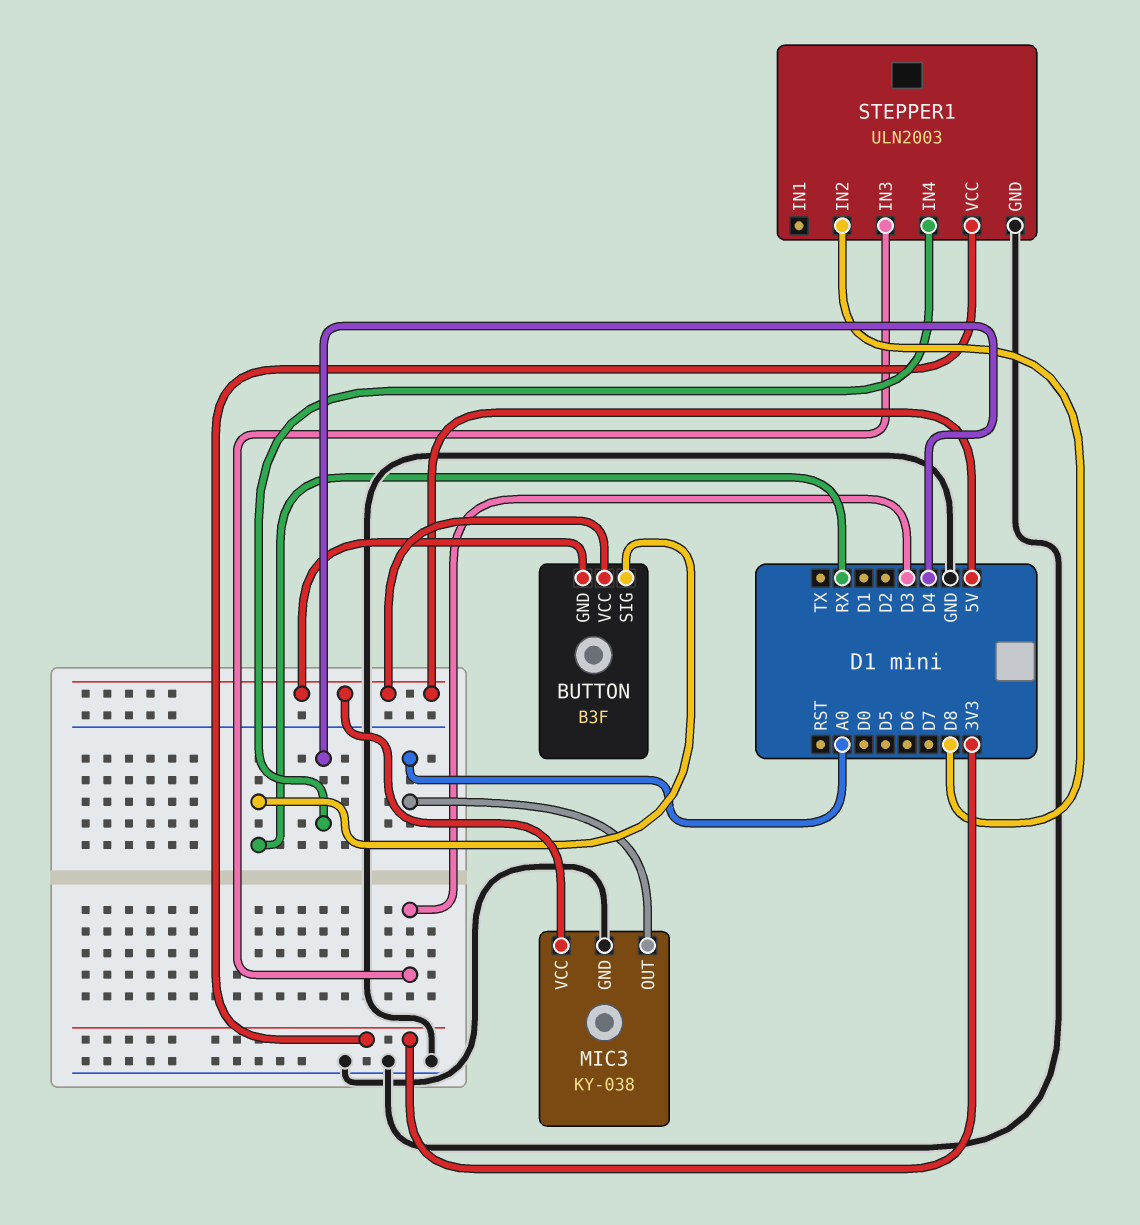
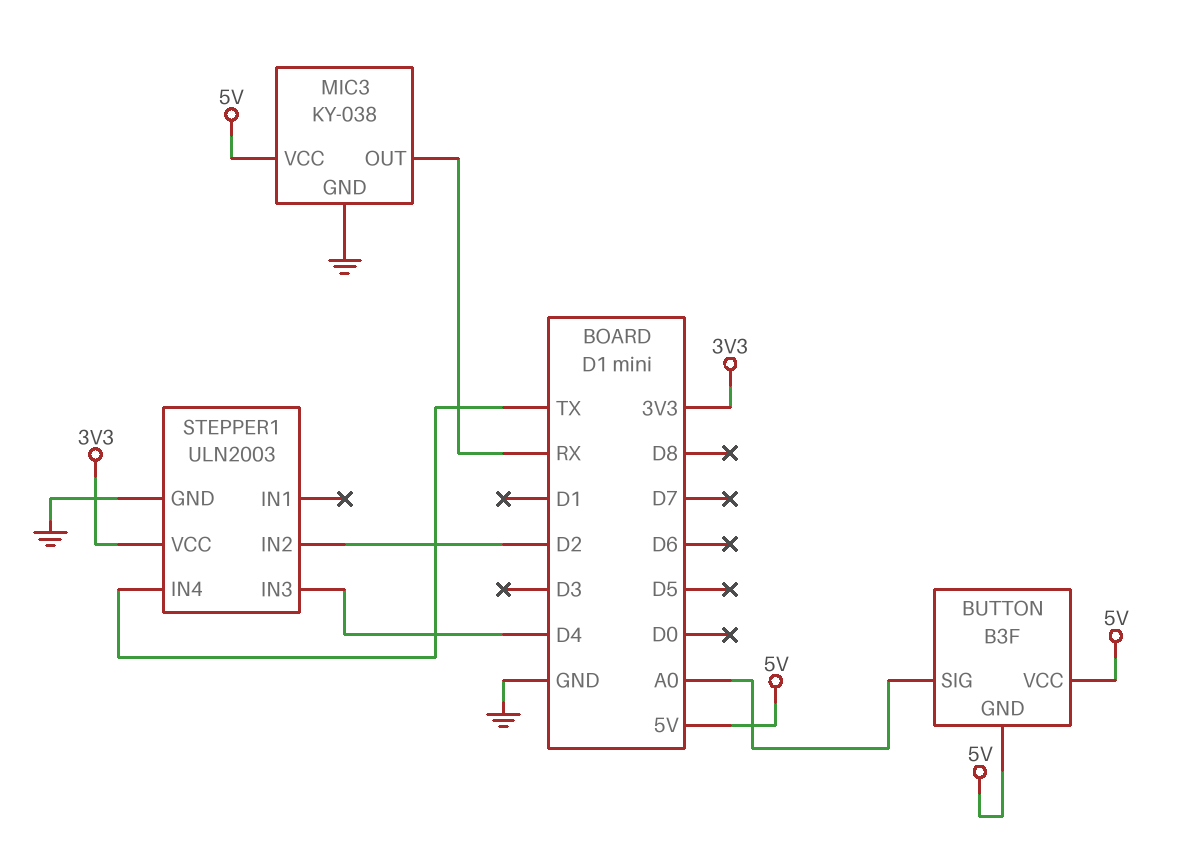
BUTTON pin SIG: RX -> A0
MIC3 pin OUT: A0 -> RX
STEPPER1 pin IN2: D8 -> D2
STEPPER1 pin IN3: D3 -> D4
STEPPER1 pin IN4: D4 -> TX

